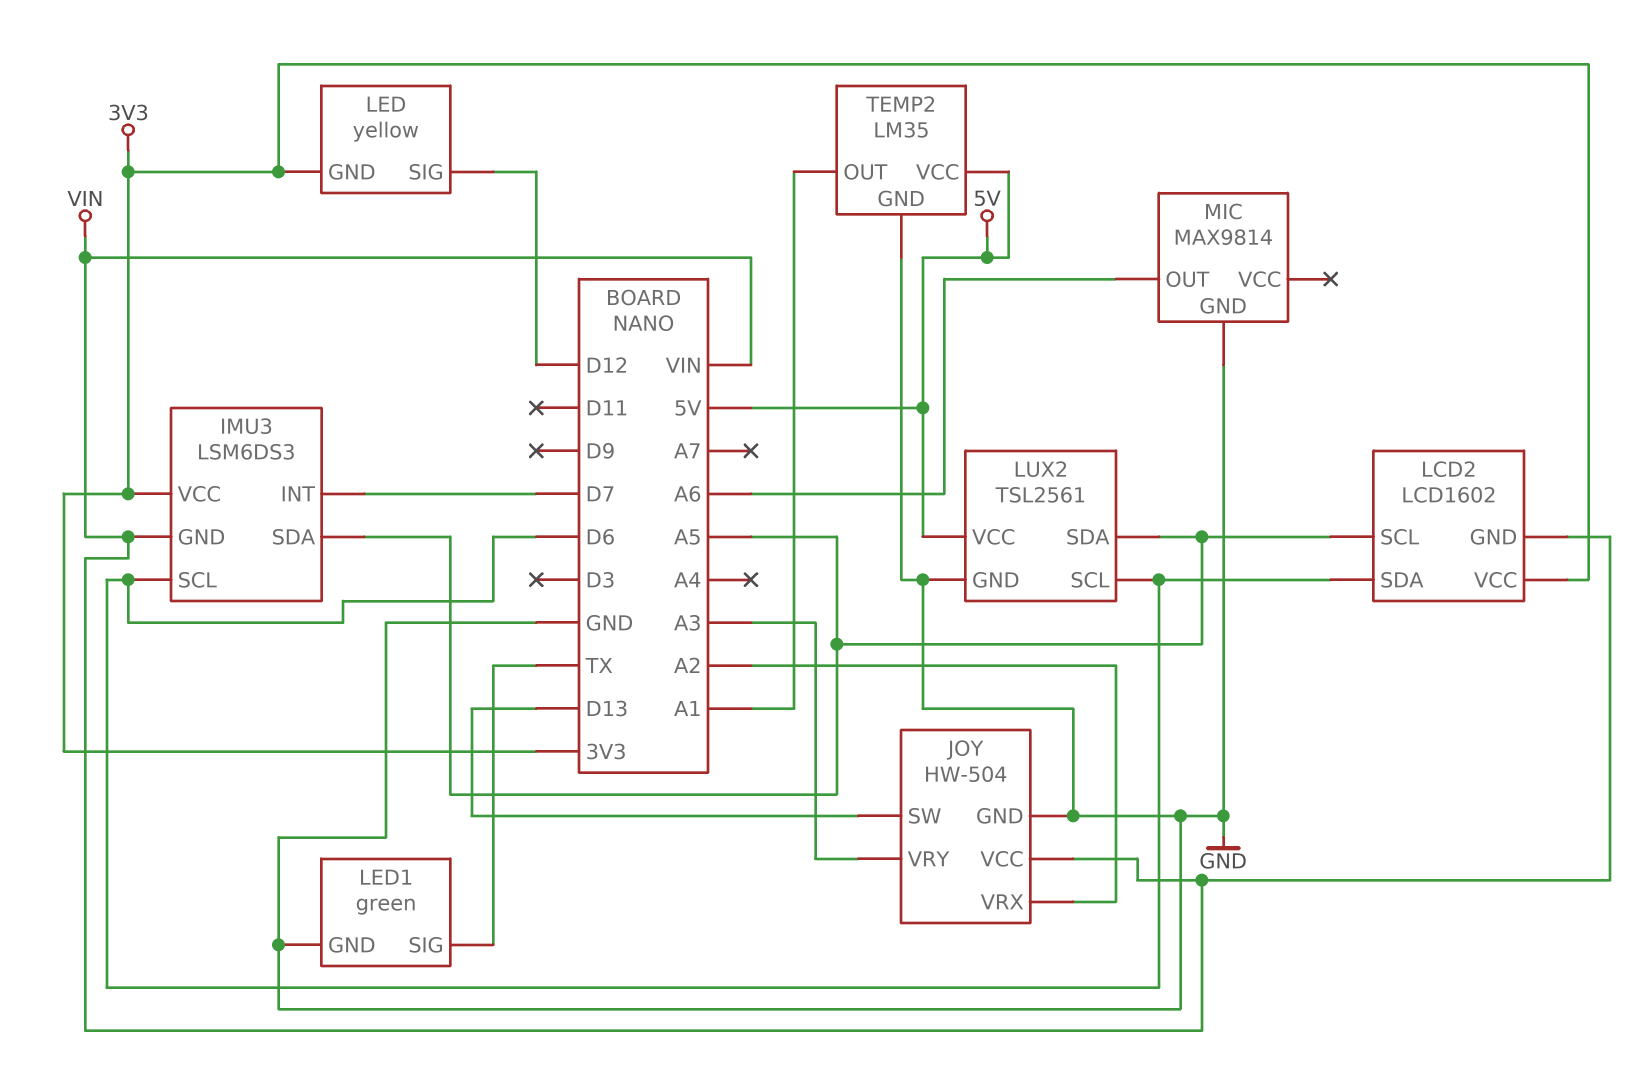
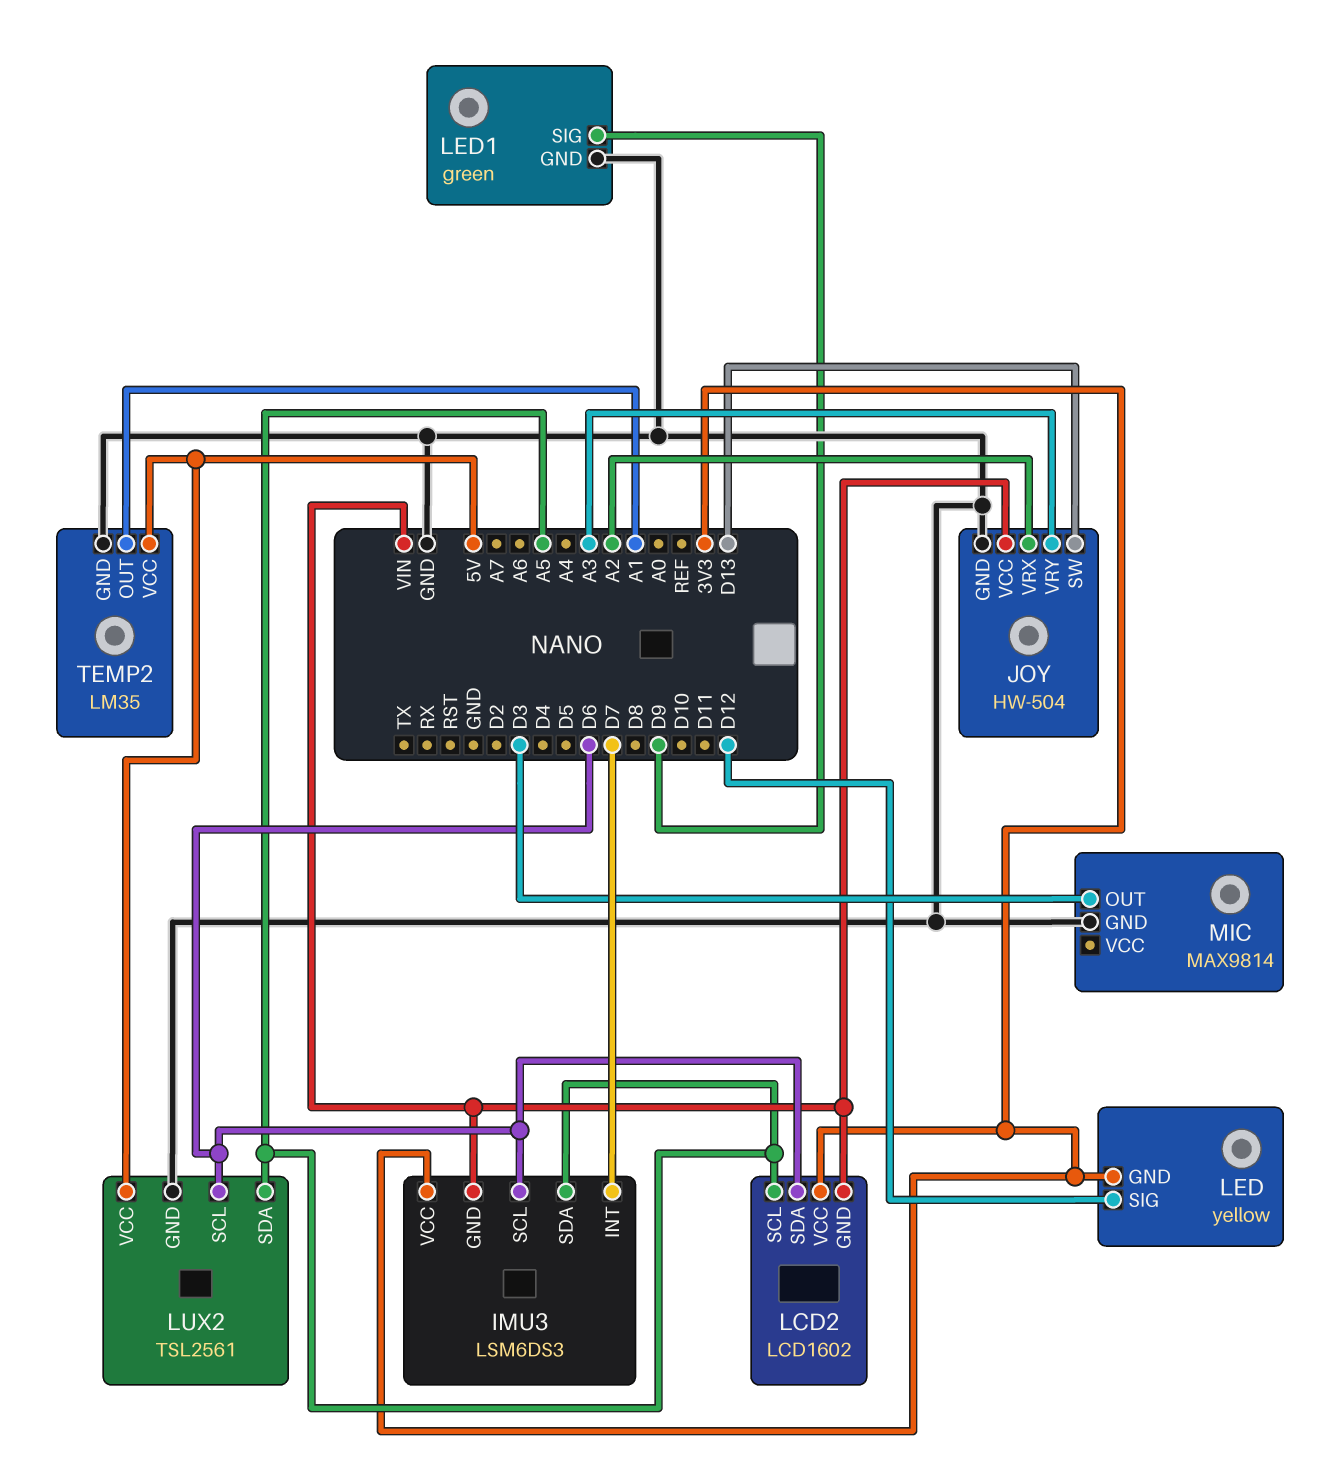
LED1 pin SIG: TX -> D9
MIC pin OUT: A6 -> D3

